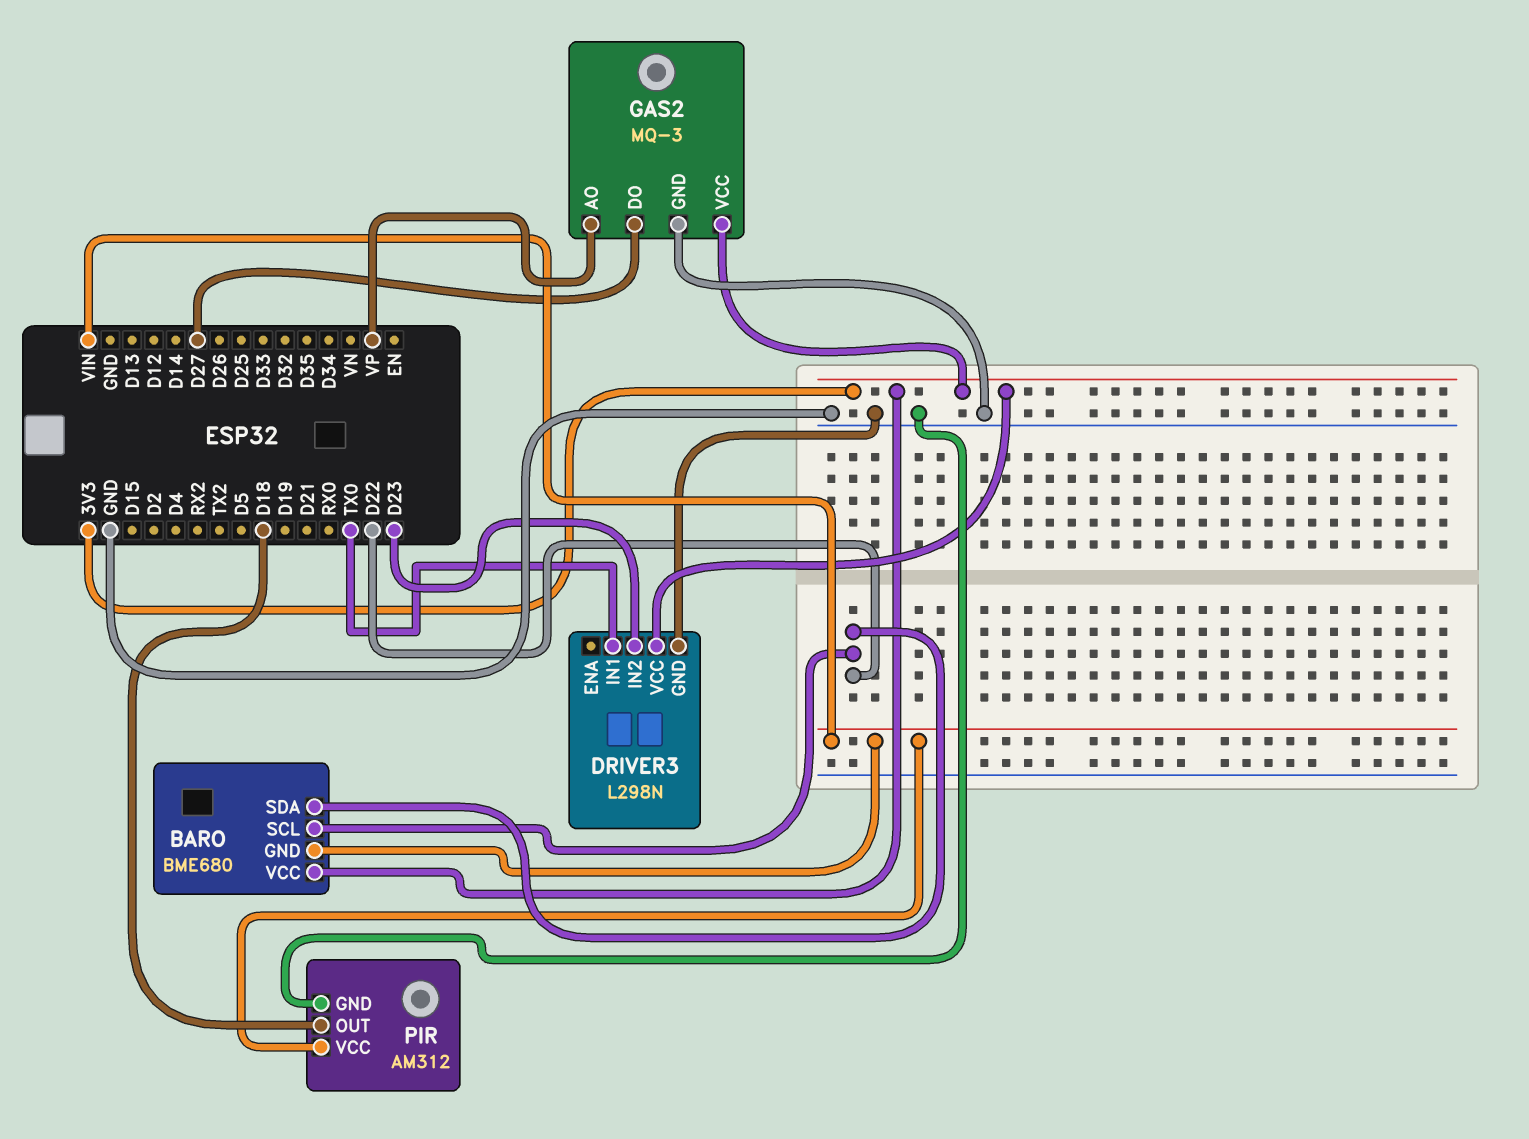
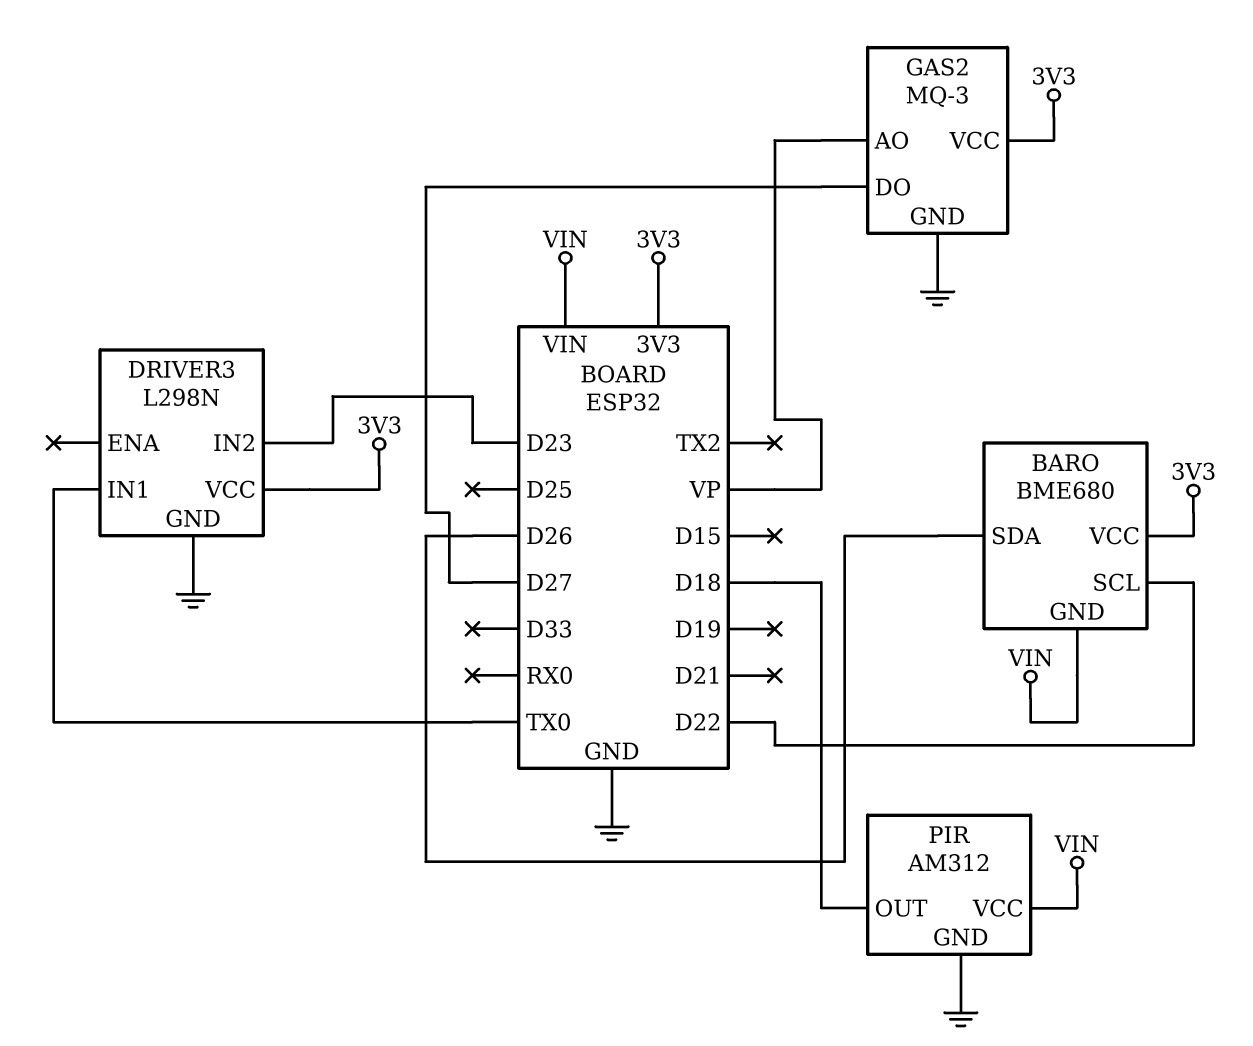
BARO pin SDA: D22 -> D26

